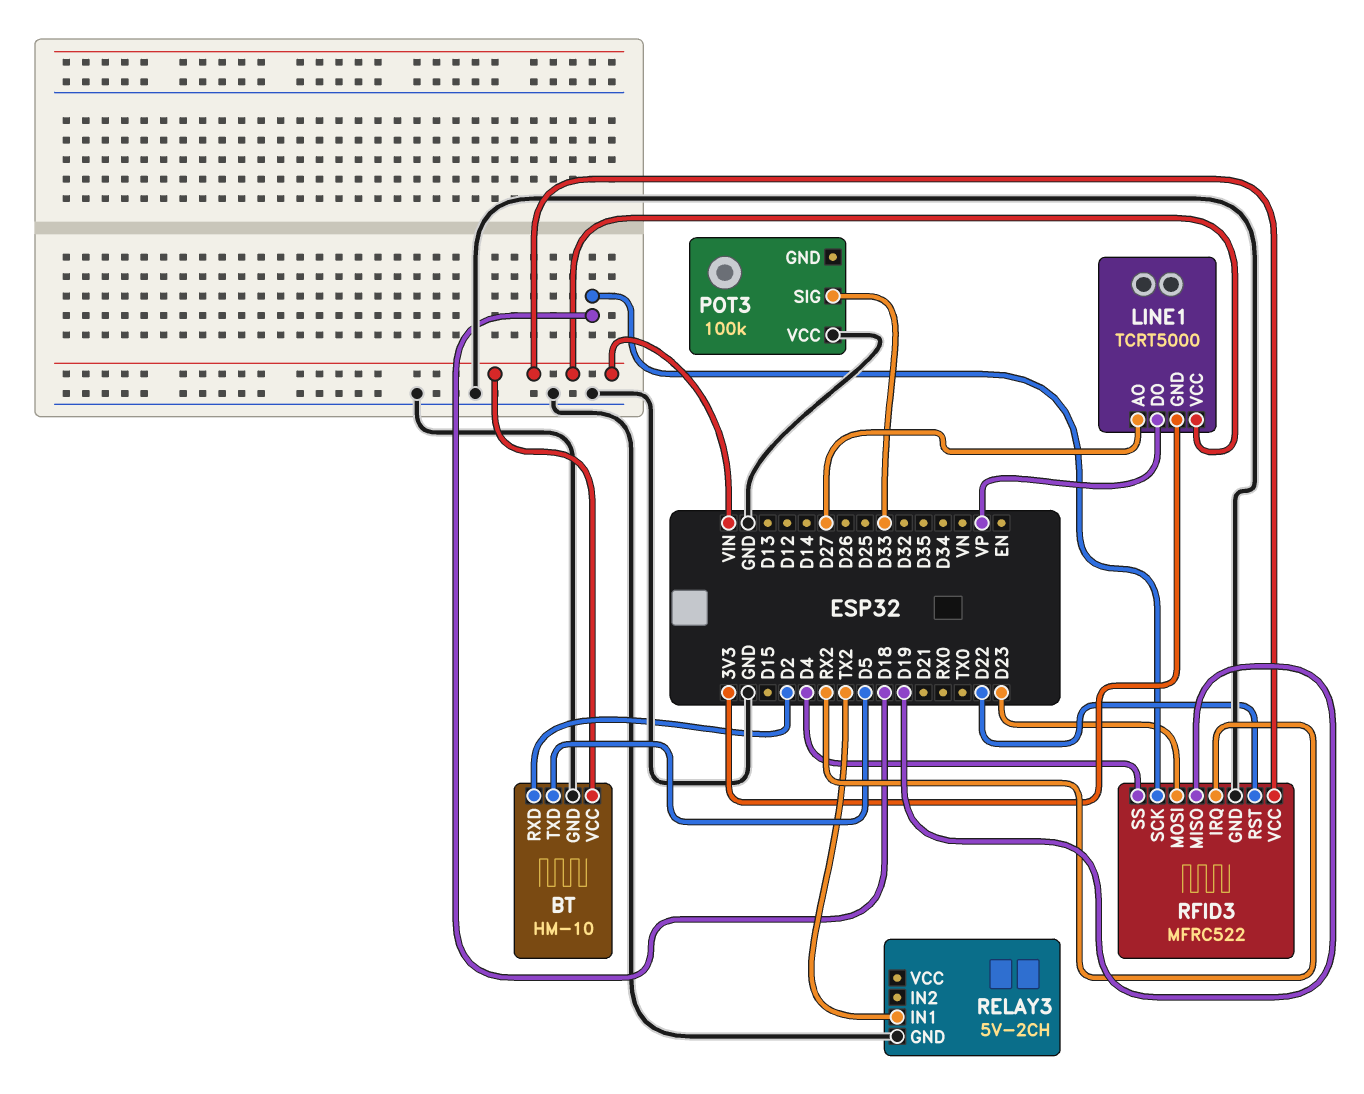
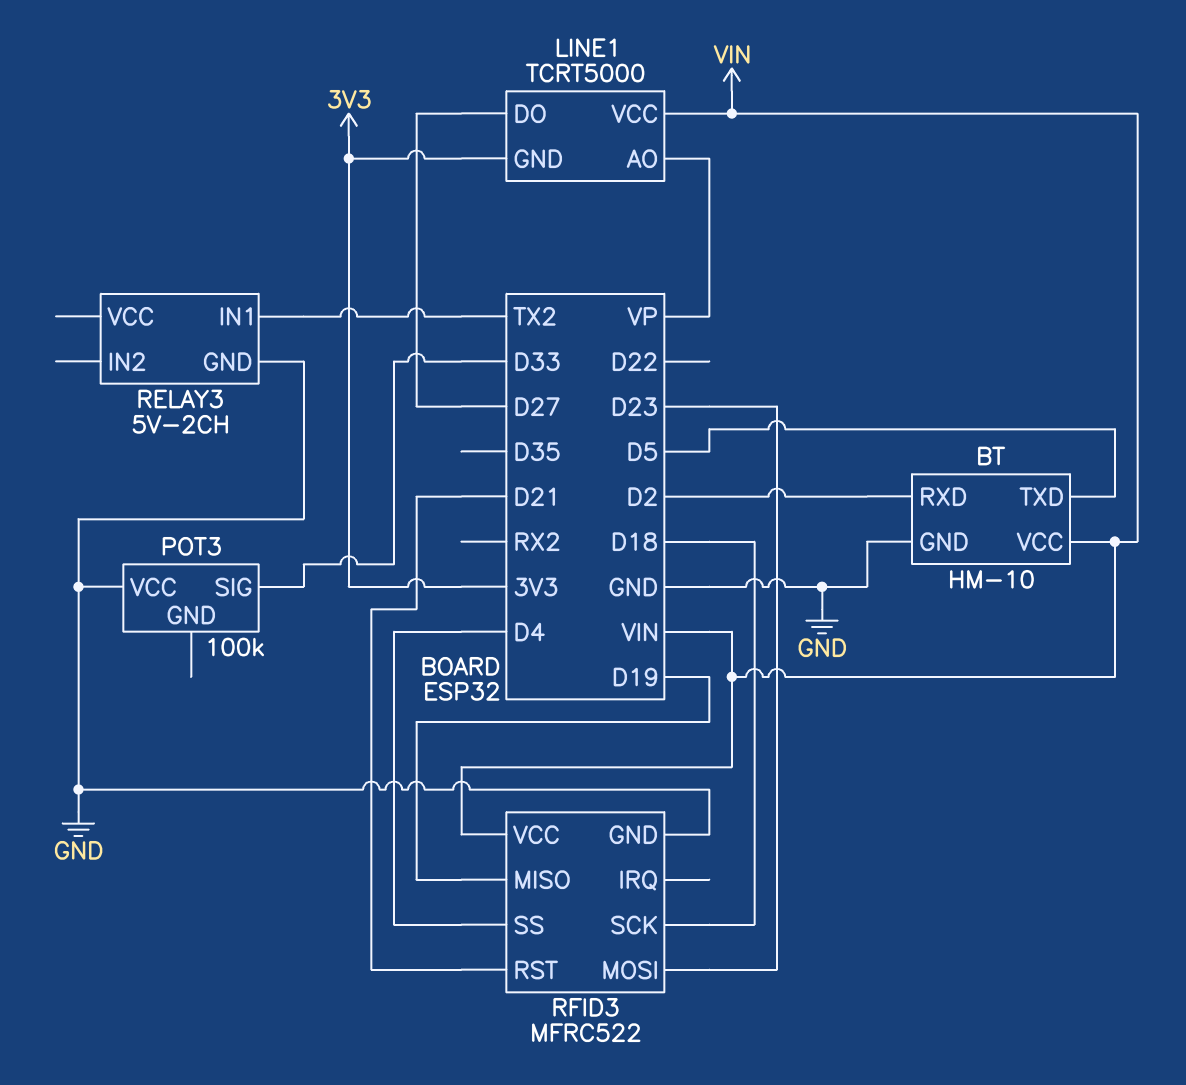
LINE1 pin AO: D27 -> VP
LINE1 pin DO: VP -> D27
RFID3 pin IRQ: RX2 -> none
RFID3 pin RST: D22 -> D21

